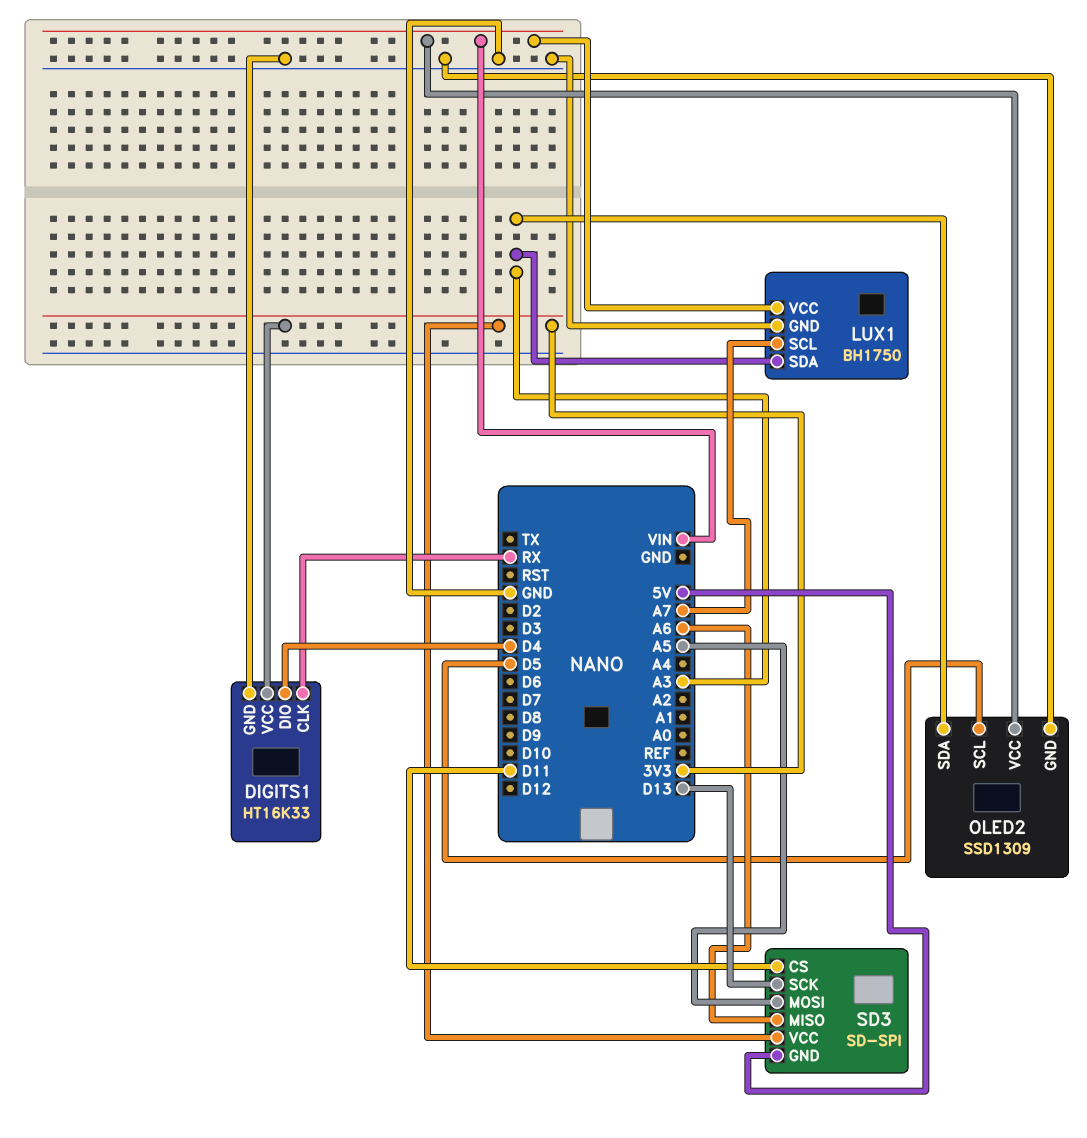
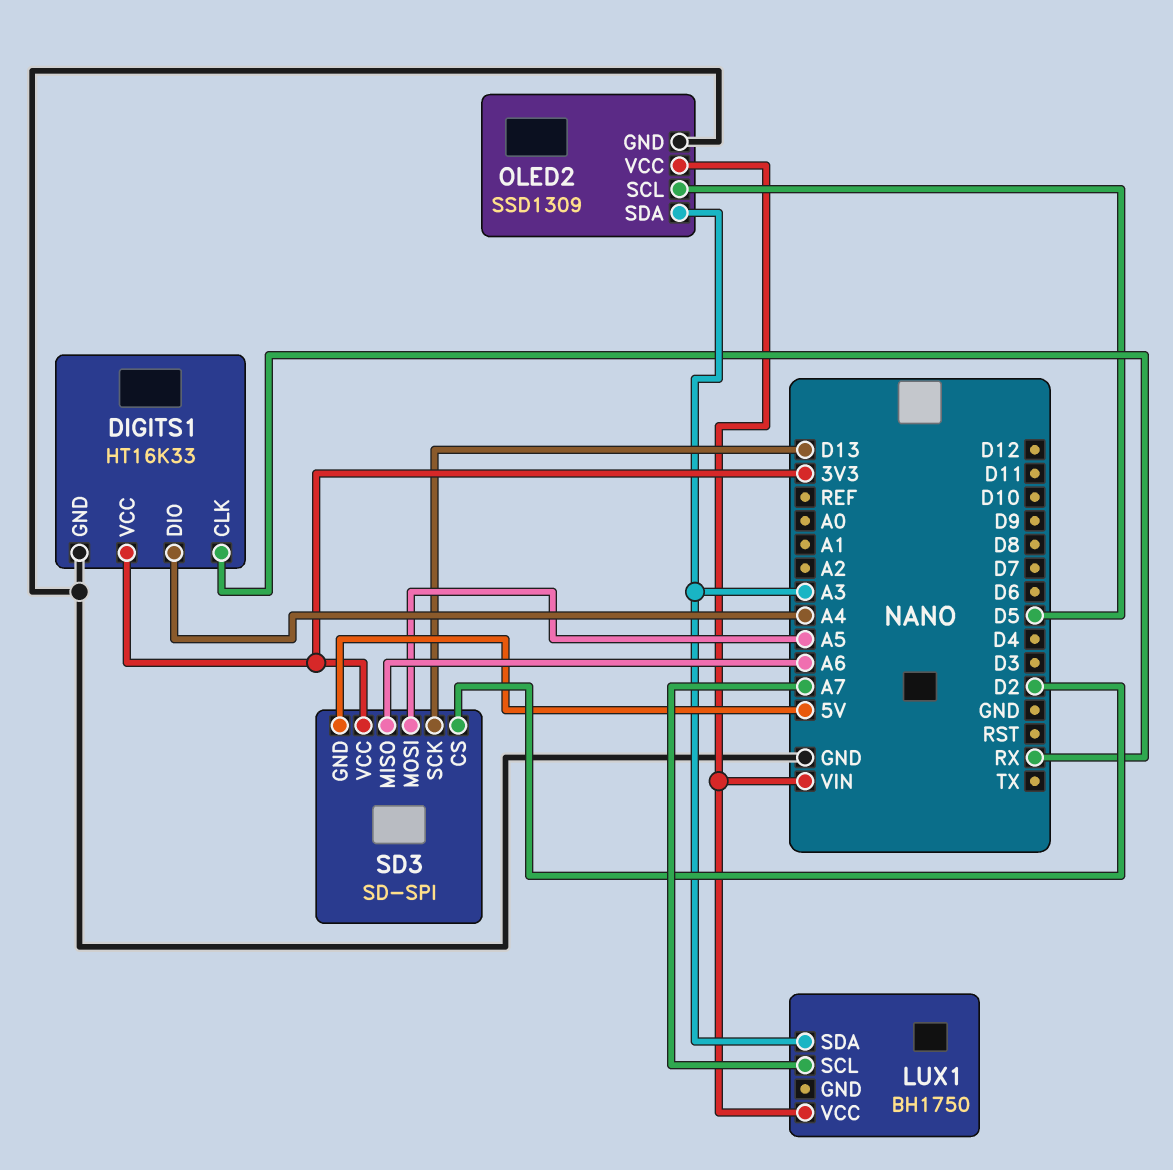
DIGITS1 pin DIO: D4 -> A4
LUX1 pin GND: GND -> none
SD3 pin CS: D11 -> D2

